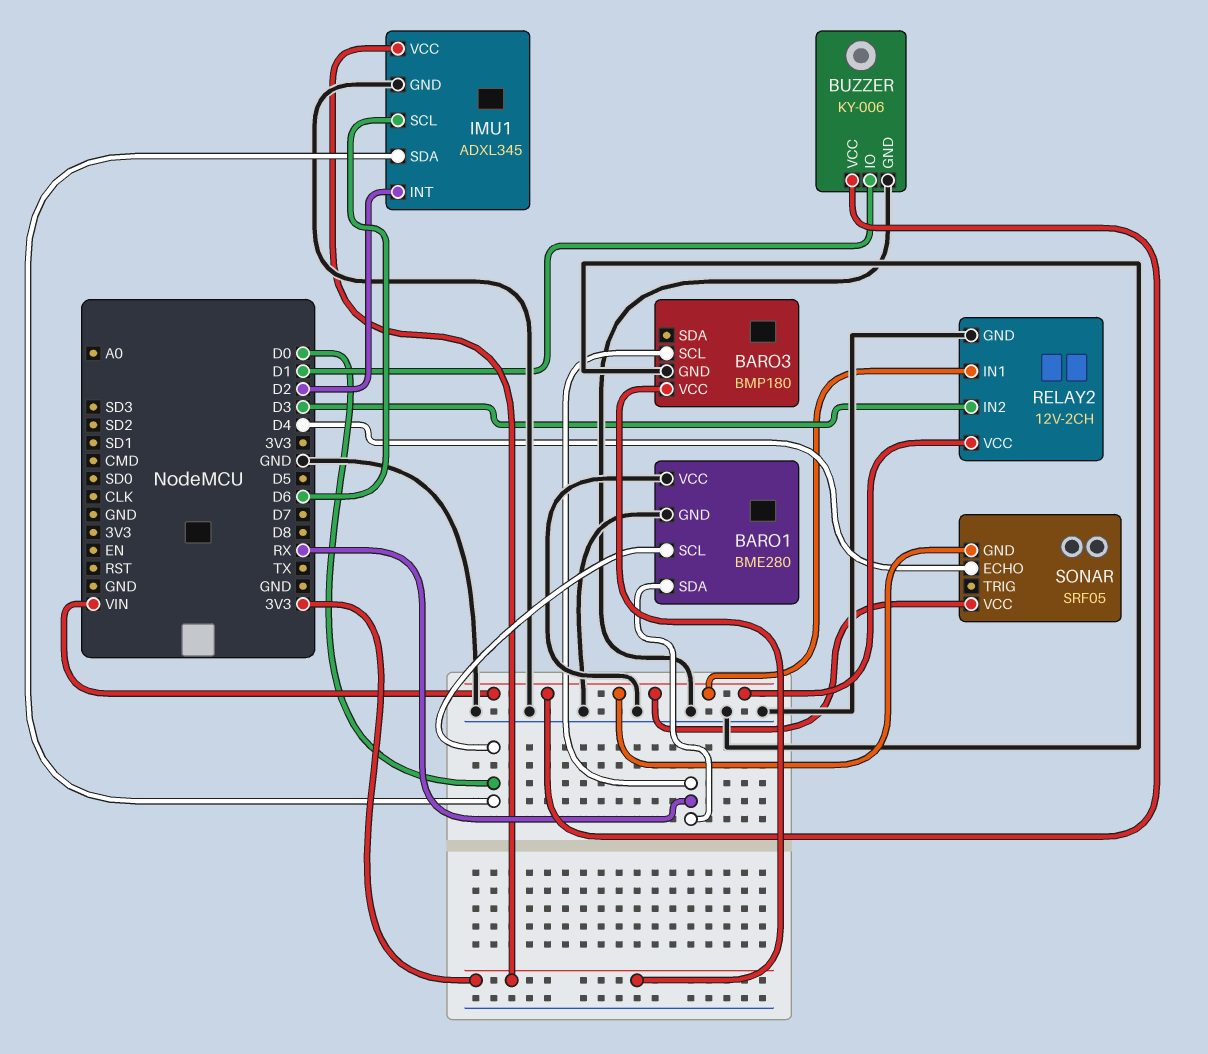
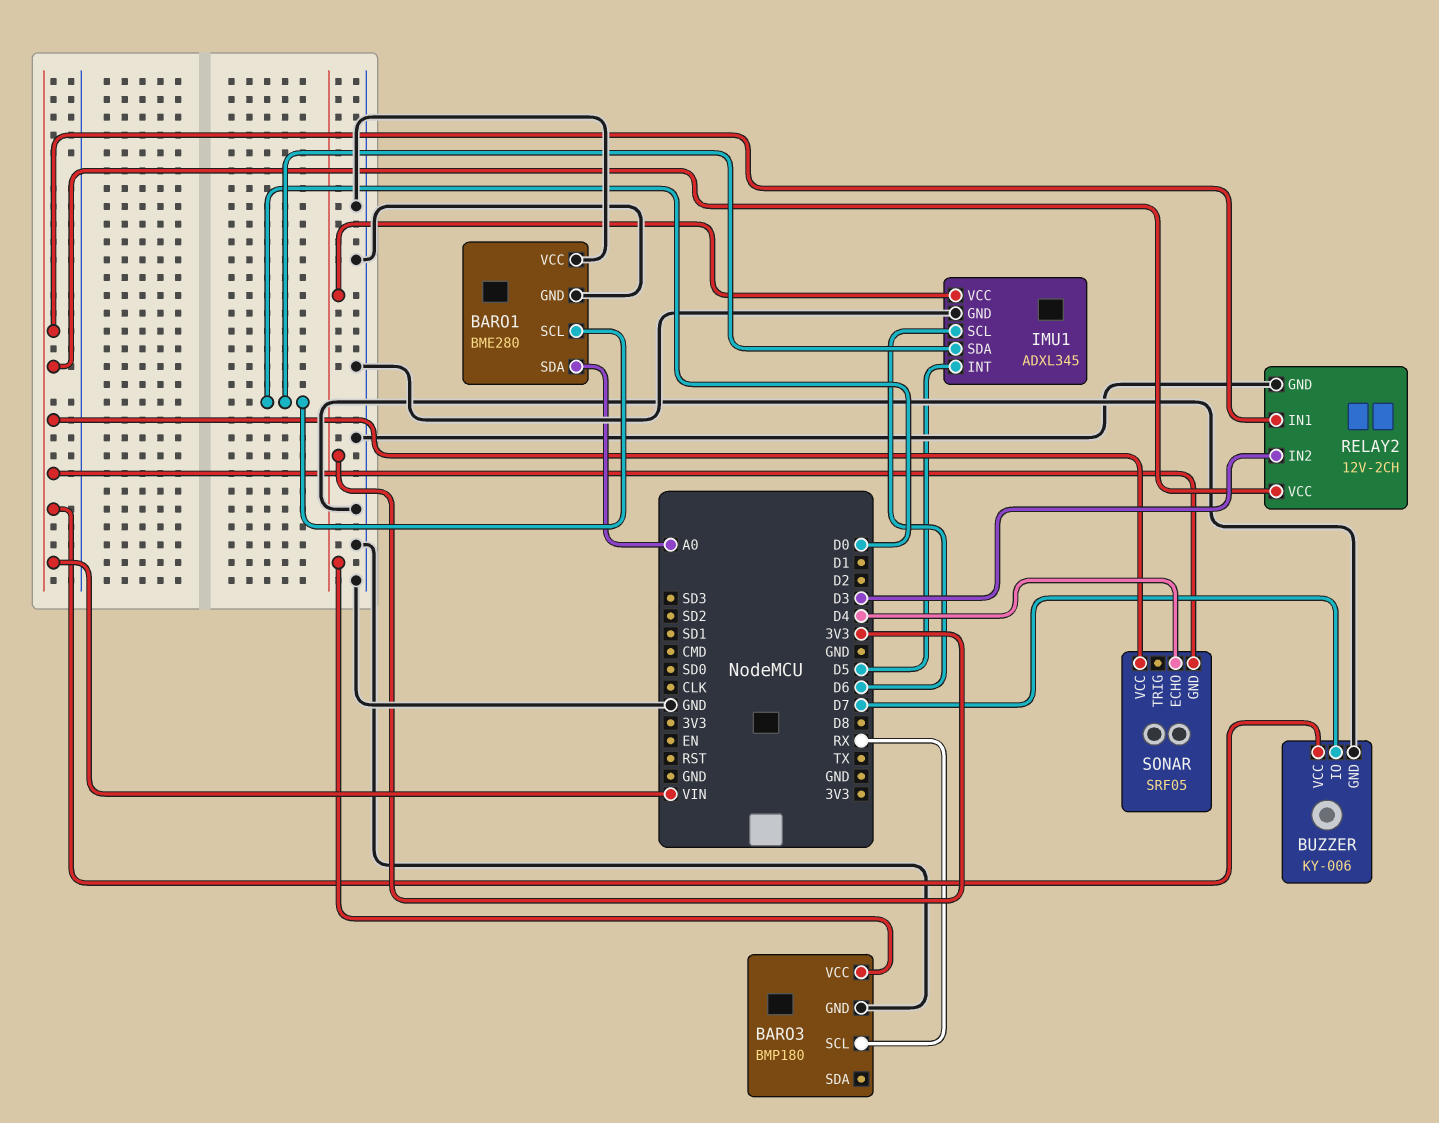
BARO1 pin SDA: RX -> A0
BUZZER pin IO: D1 -> D7
IMU1 pin INT: D2 -> D5

